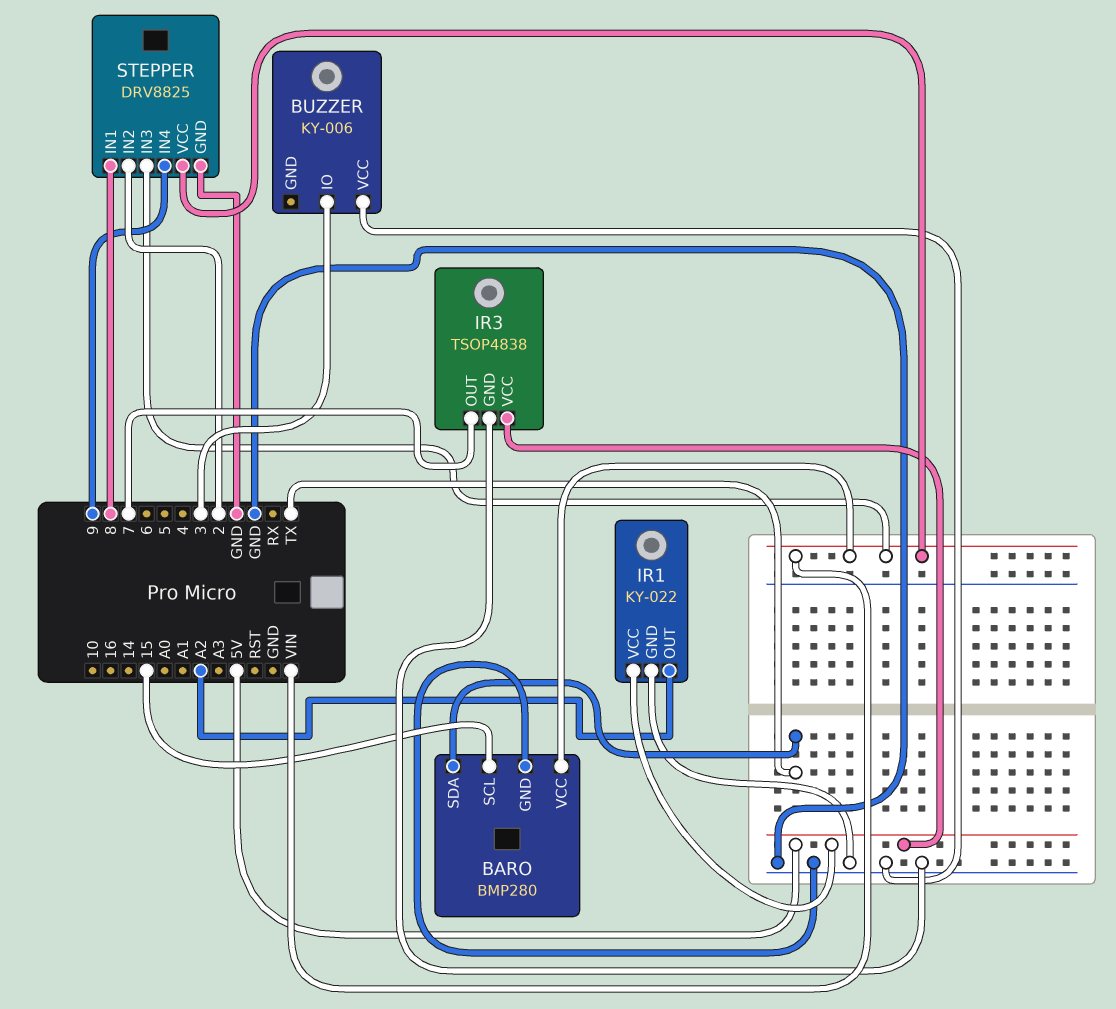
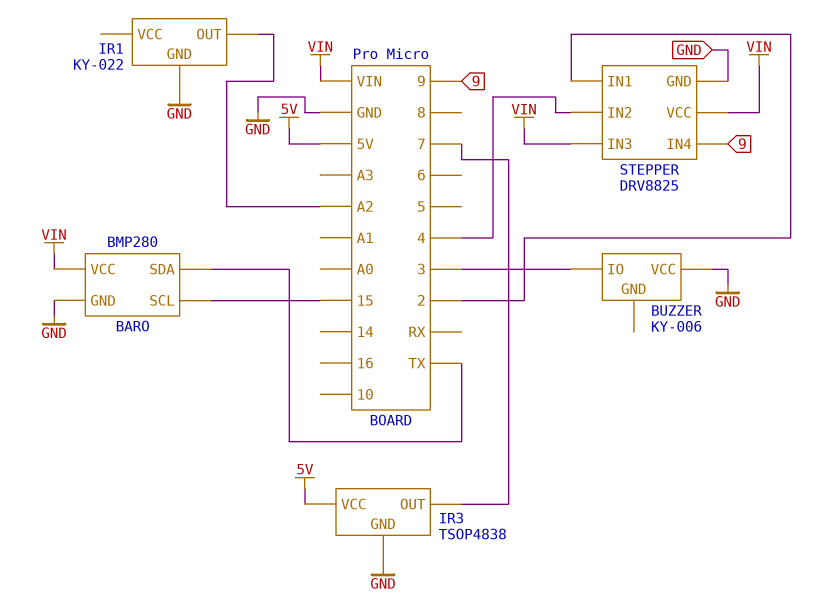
IR1 pin VCC: 5V -> none
STEPPER pin IN1: 8 -> 2
STEPPER pin IN2: 2 -> 4

